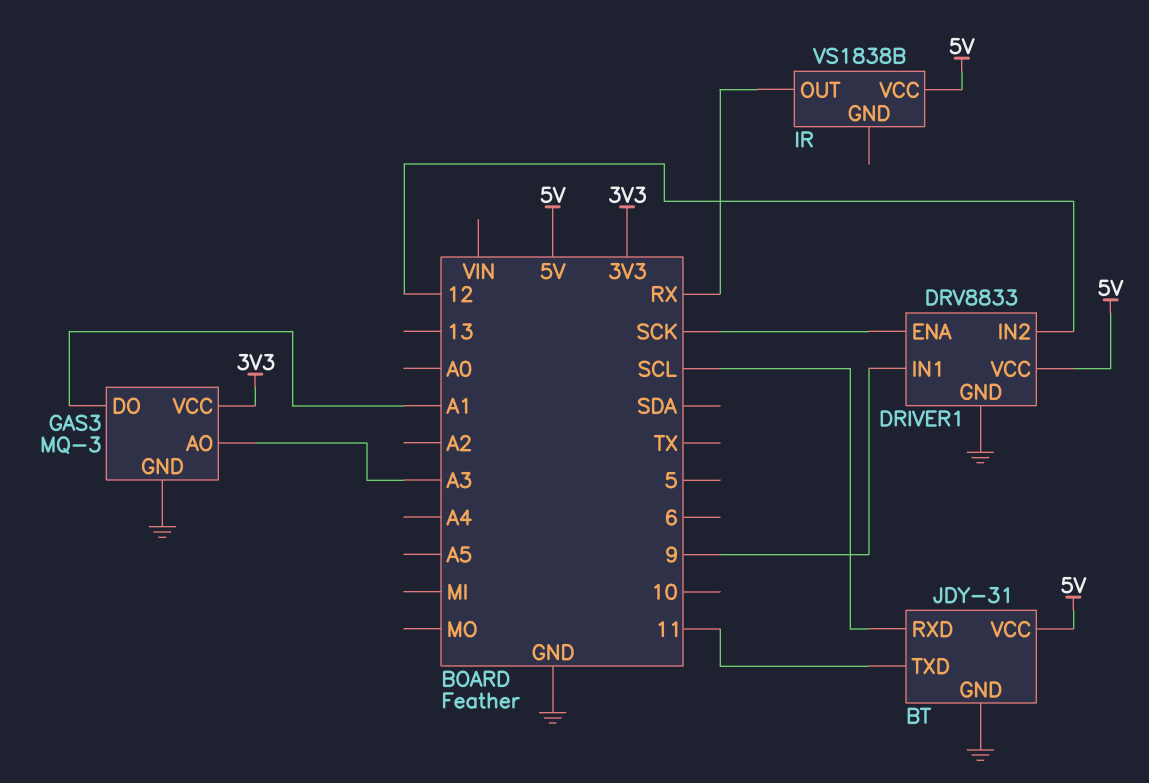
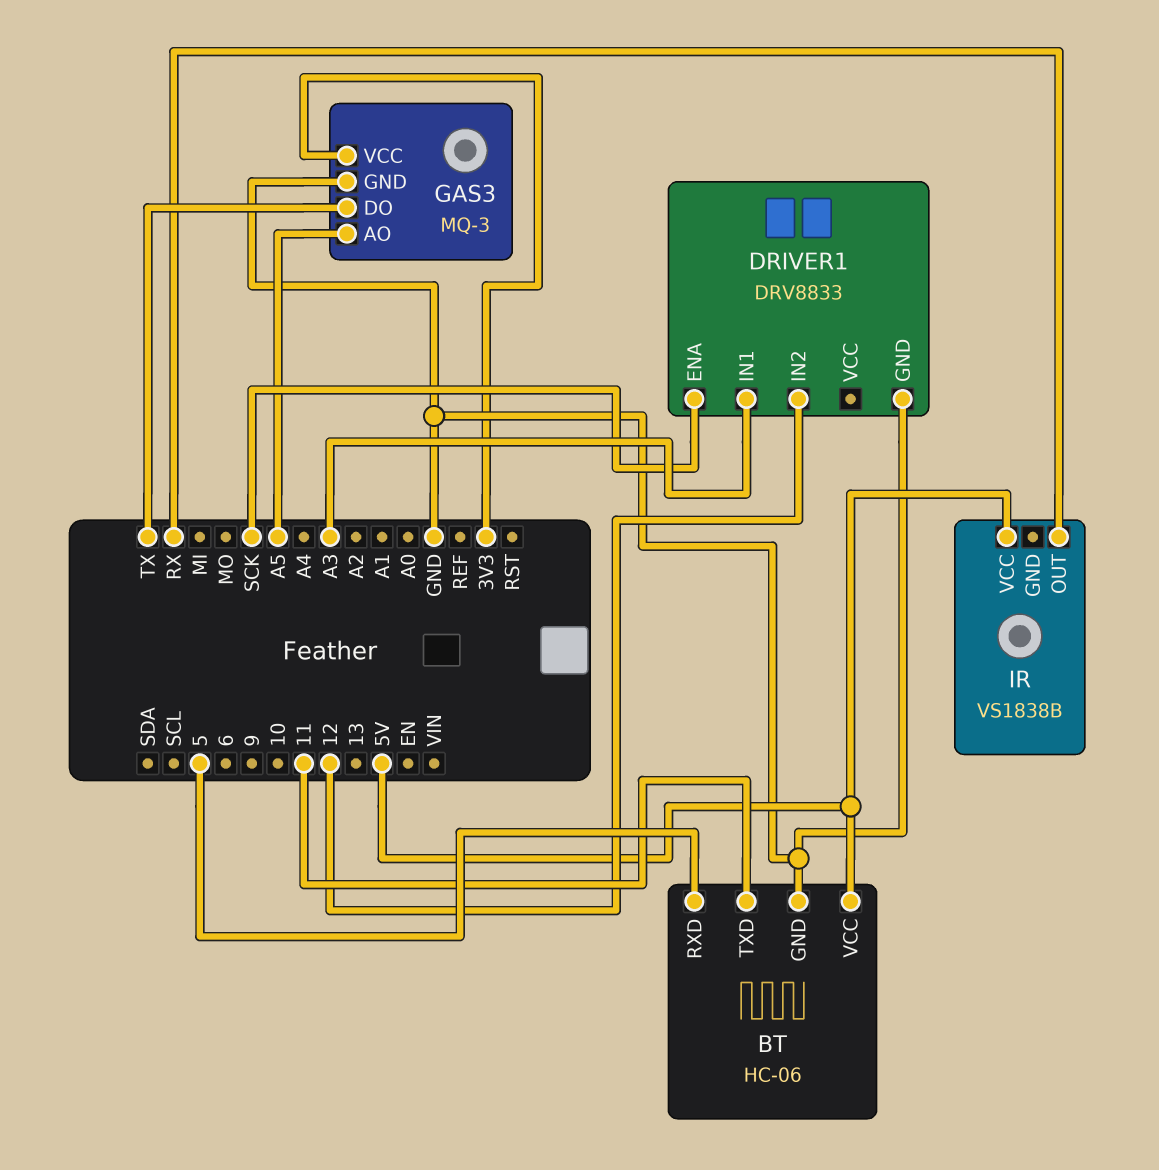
BT: JDY-31 -> HC-06
BT pin RXD: SCL -> 5
DRIVER1 pin IN1: 9 -> A3
DRIVER1 pin VCC: 5V -> none
GAS3 pin AO: A3 -> A5
GAS3 pin DO: A1 -> TX

